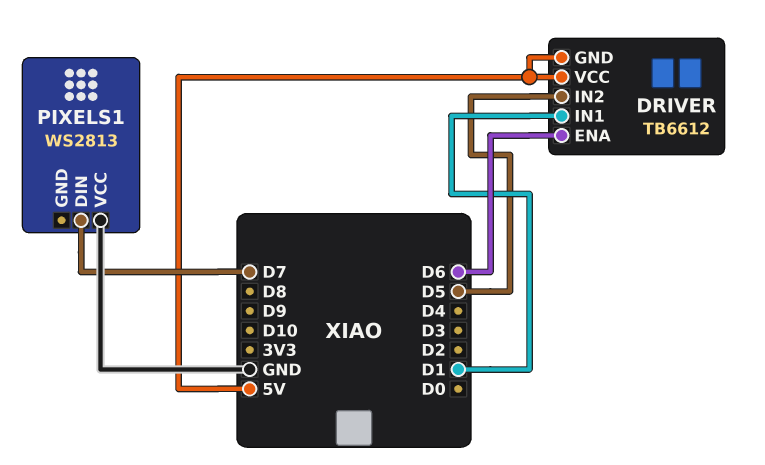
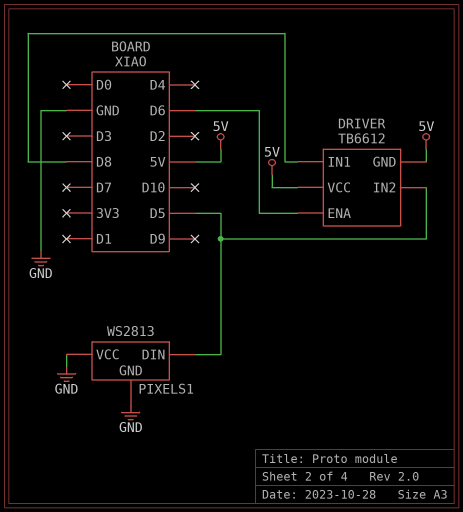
DRIVER pin IN1: D1 -> D8
PIXELS1 pin DIN: D7 -> D5
PIXELS1 pin GND: none -> GND

